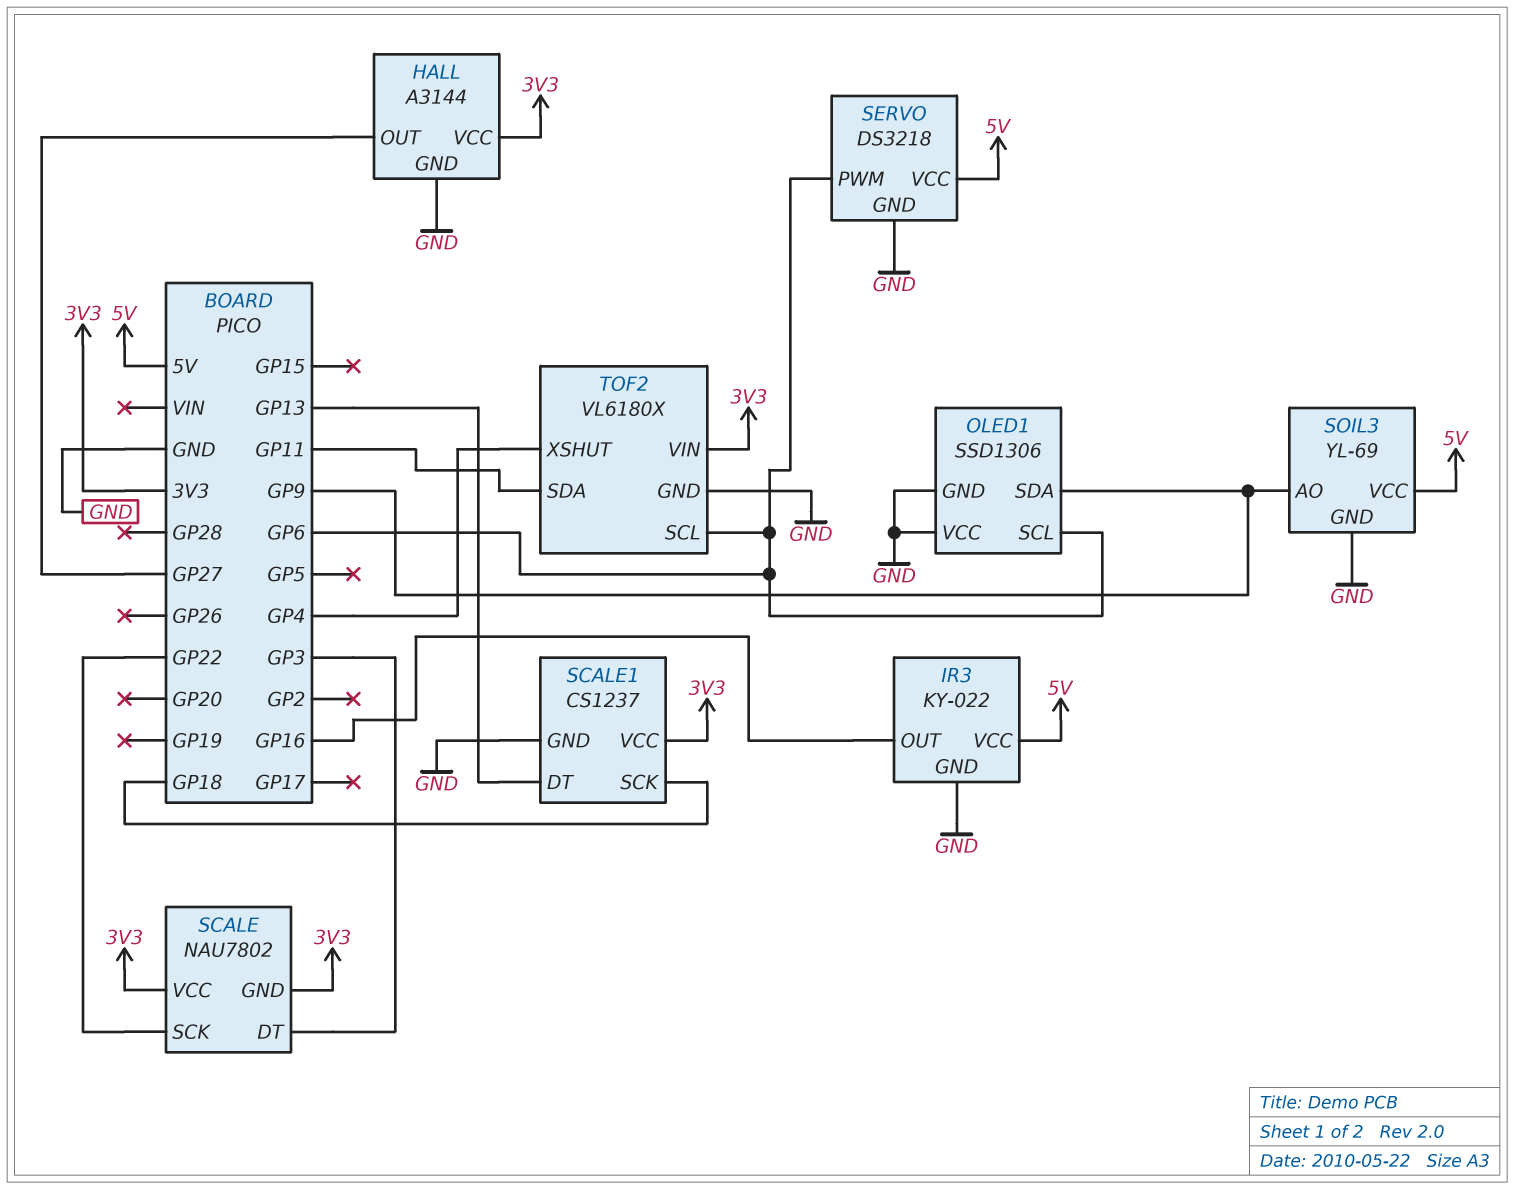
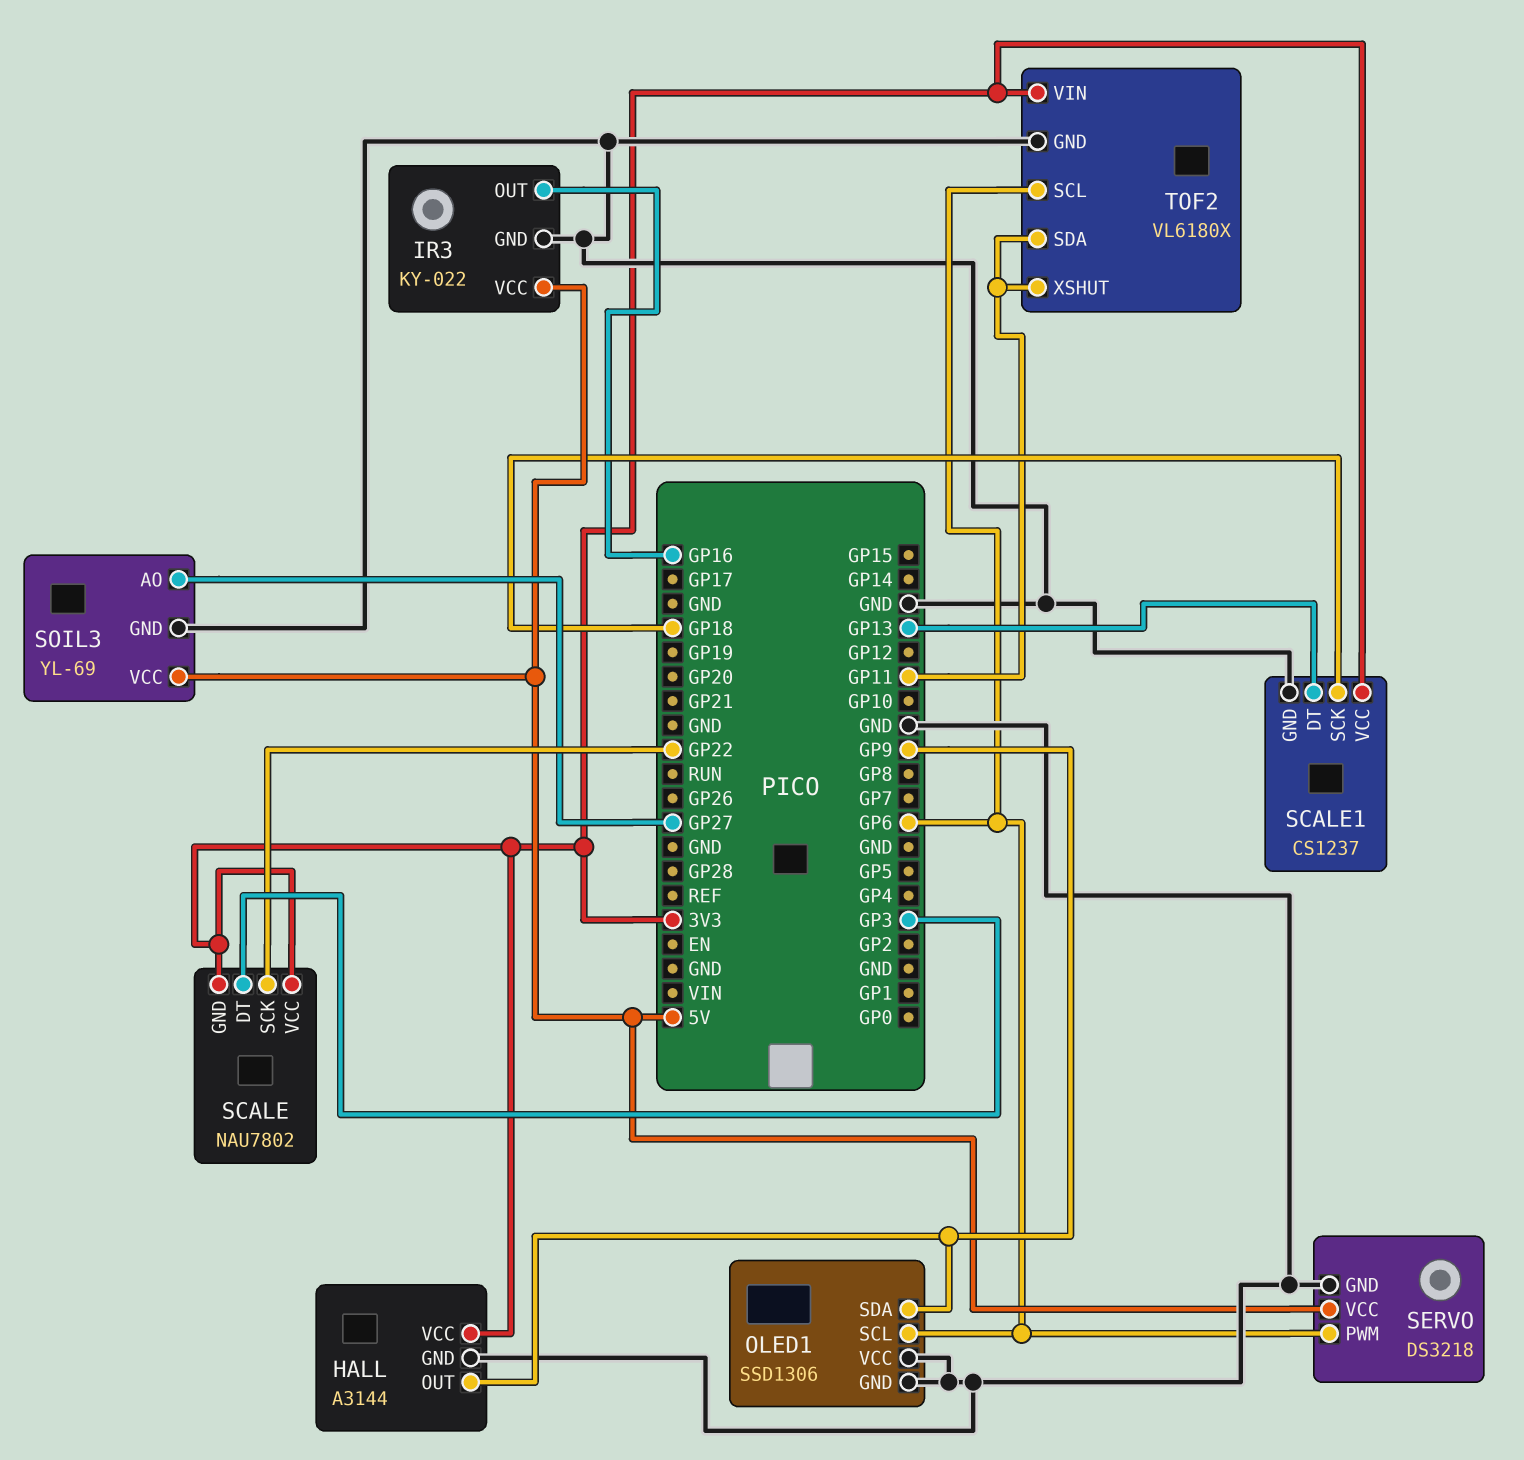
HALL pin OUT: GP27 -> GP9
SOIL3 pin AO: GP9 -> GP27
TOF2 pin XSHUT: GP4 -> GP11

